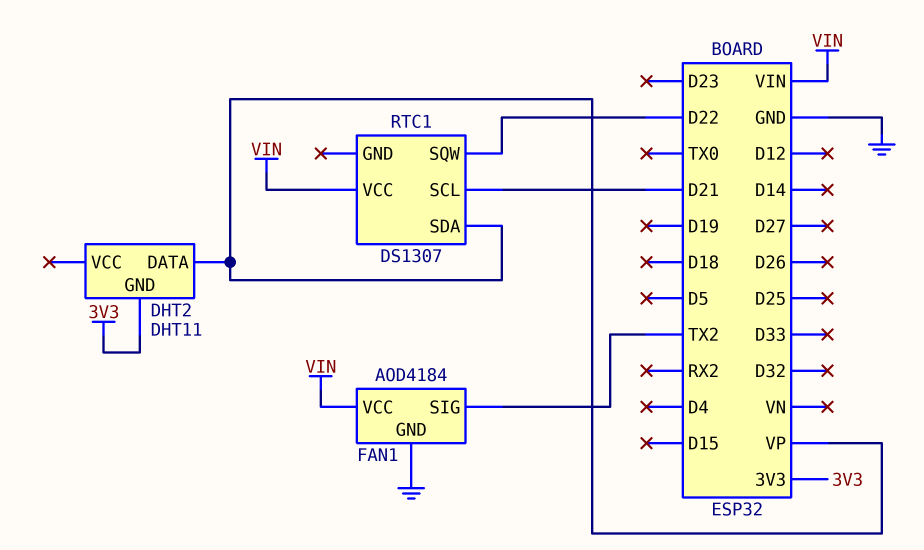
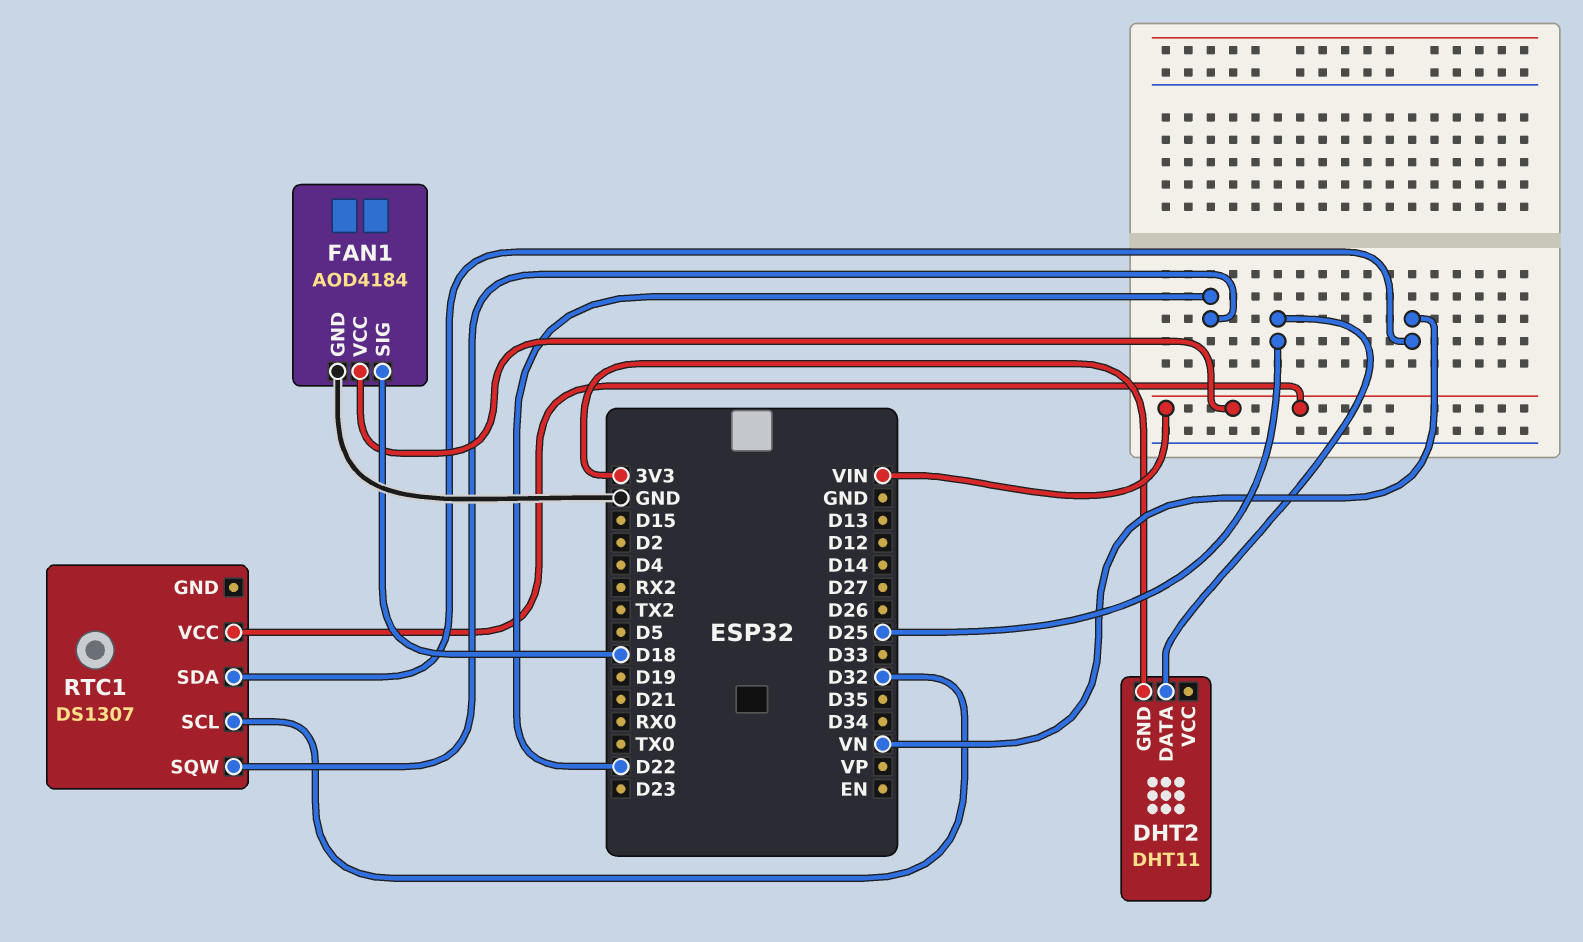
DHT2 pin DATA: VP -> D25
FAN1 pin SIG: TX2 -> D18
RTC1 pin SCL: D21 -> D32
RTC1 pin SDA: VP -> VN

